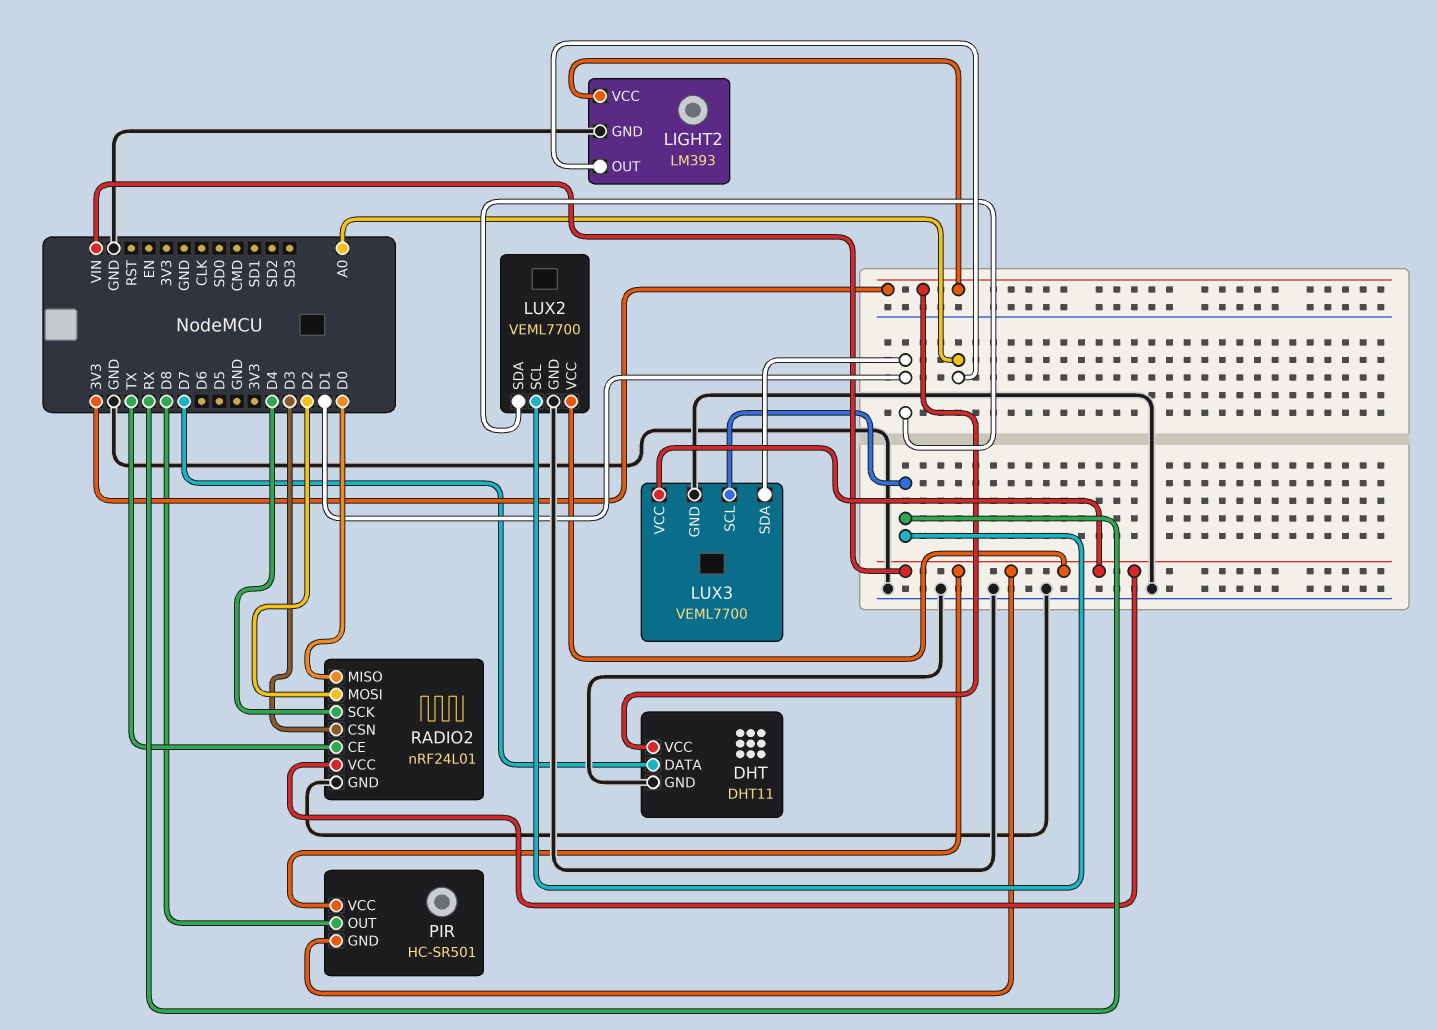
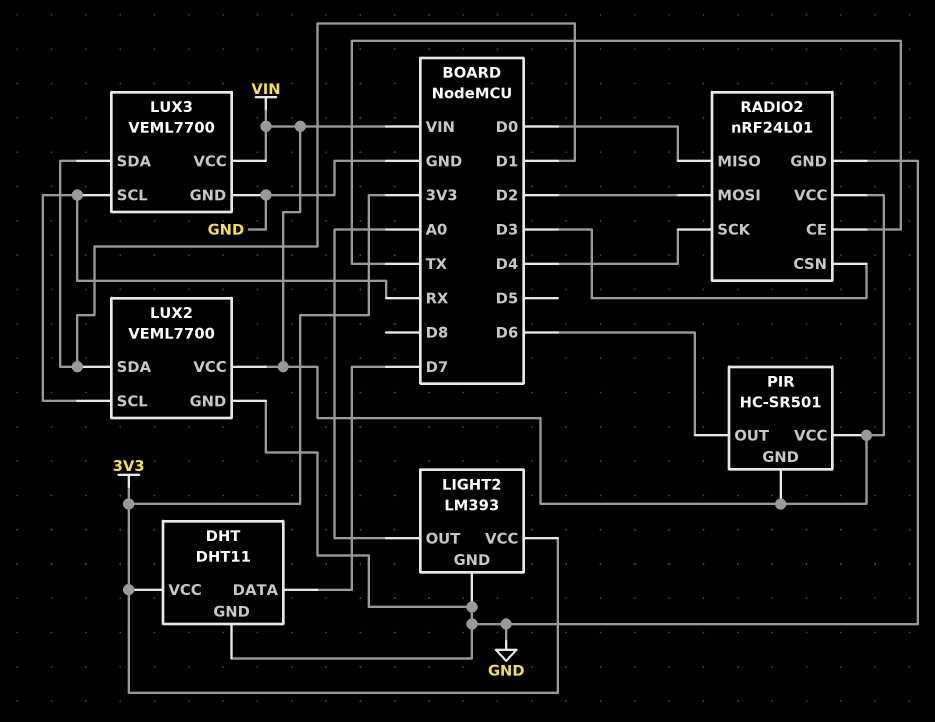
PIR pin OUT: D8 -> D6

